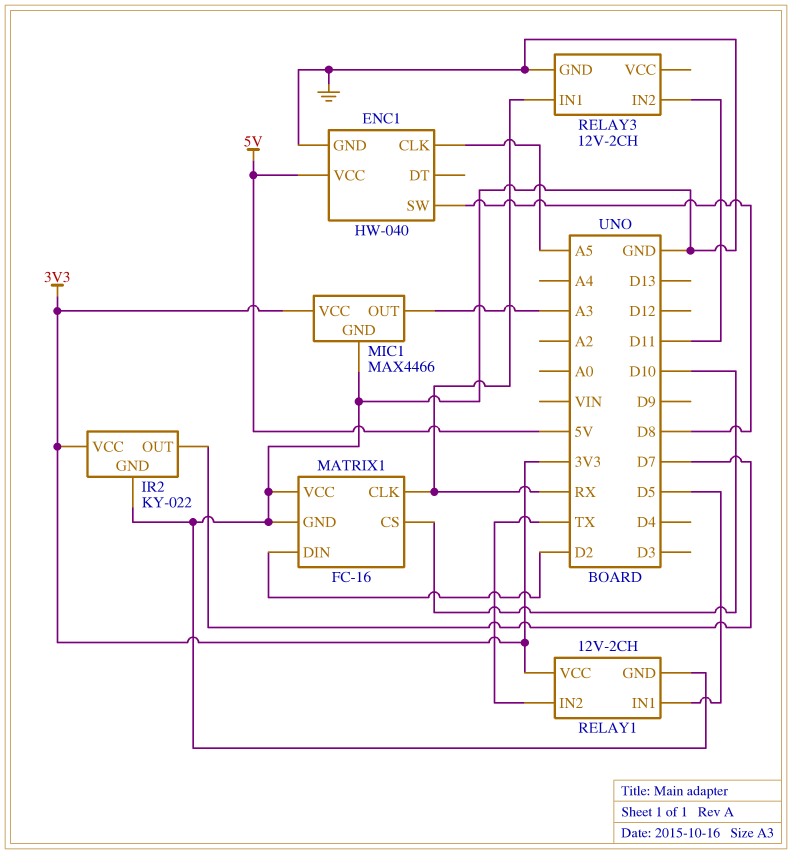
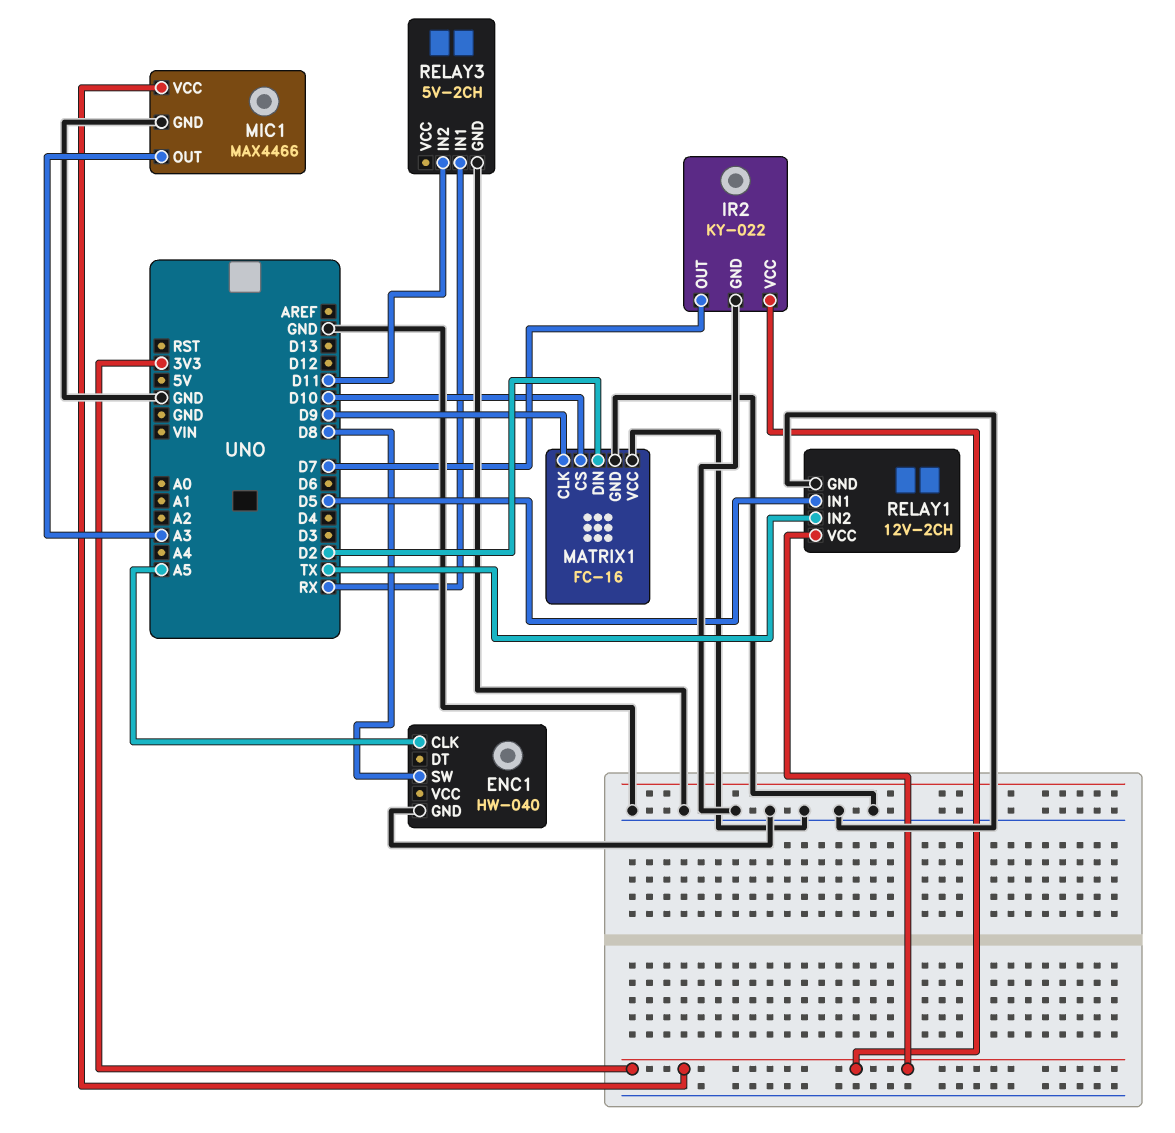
ENC1 pin VCC: 5V -> none
MATRIX1 pin CLK: RX -> D9
RELAY3: 12V-2CH -> 5V-2CH

